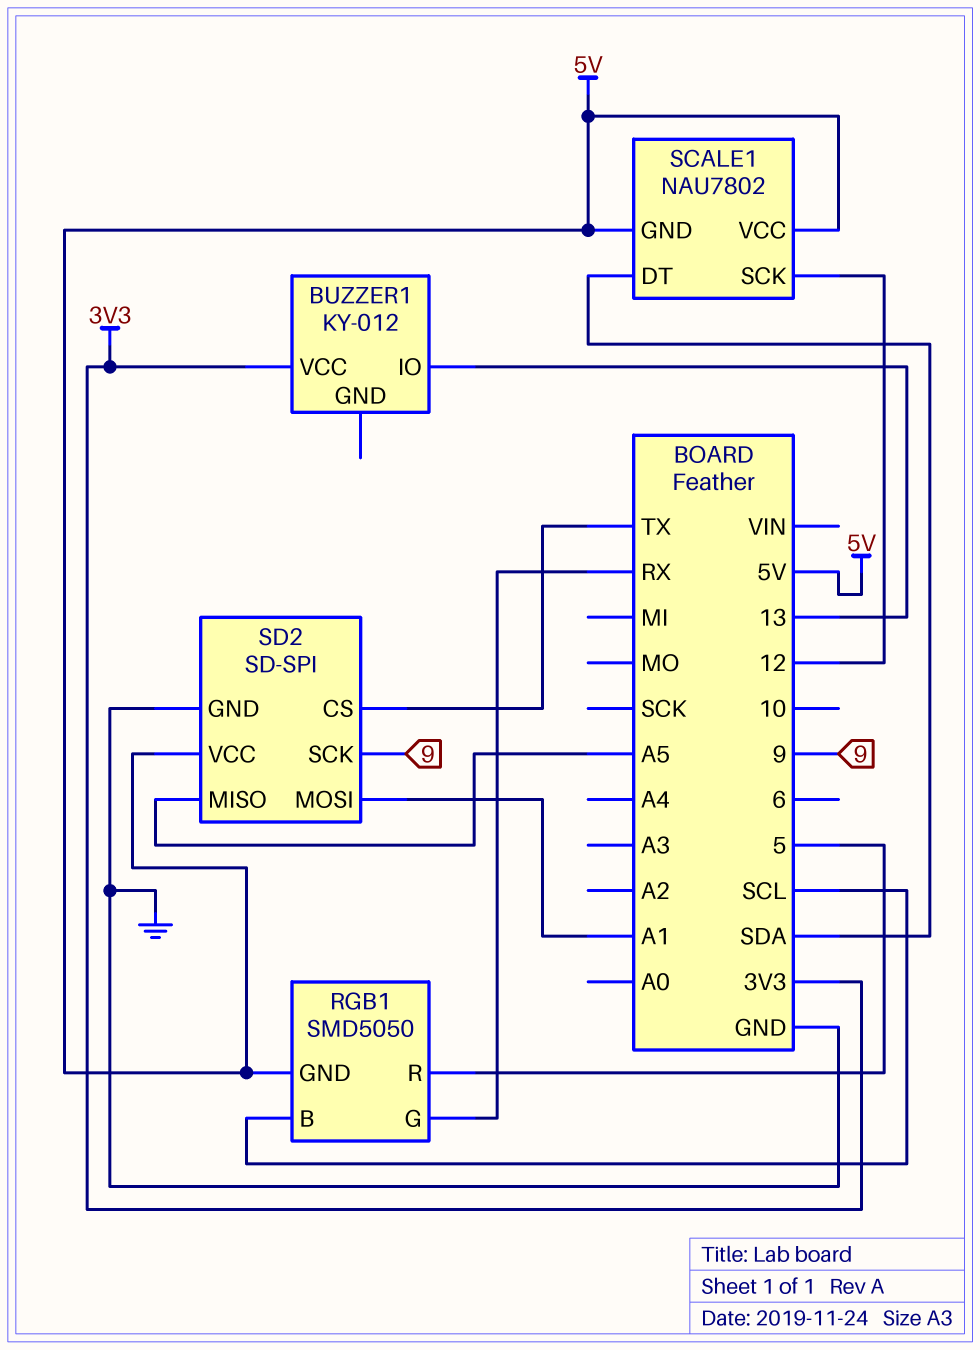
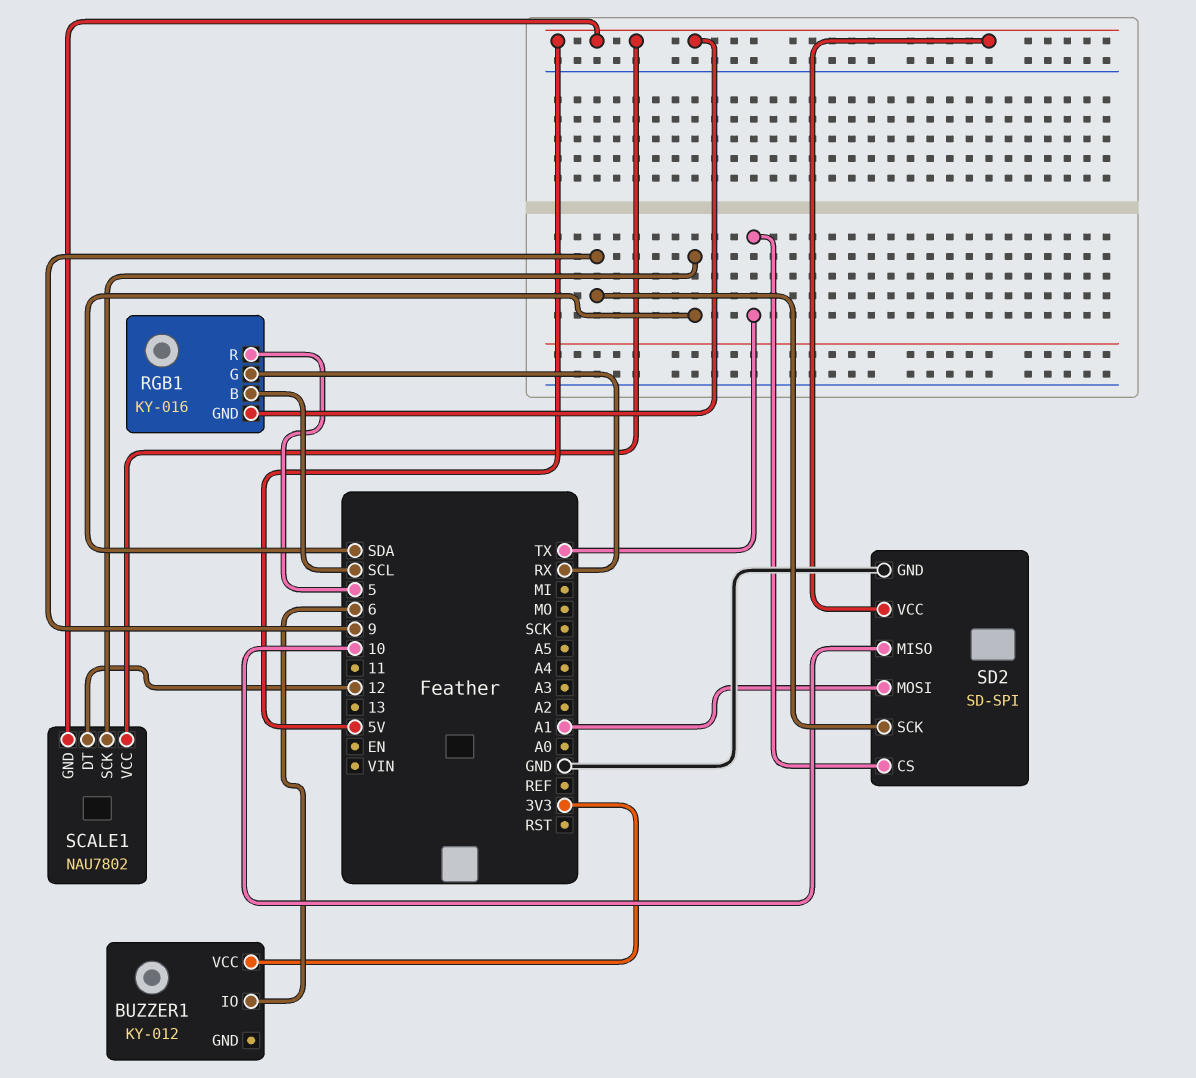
BUZZER1 pin IO: 13 -> 6
RGB1: SMD5050 -> KY-016
SCALE1 pin DT: SDA -> 12
SCALE1 pin SCK: 12 -> SDA
SD2 pin MISO: A5 -> 10

